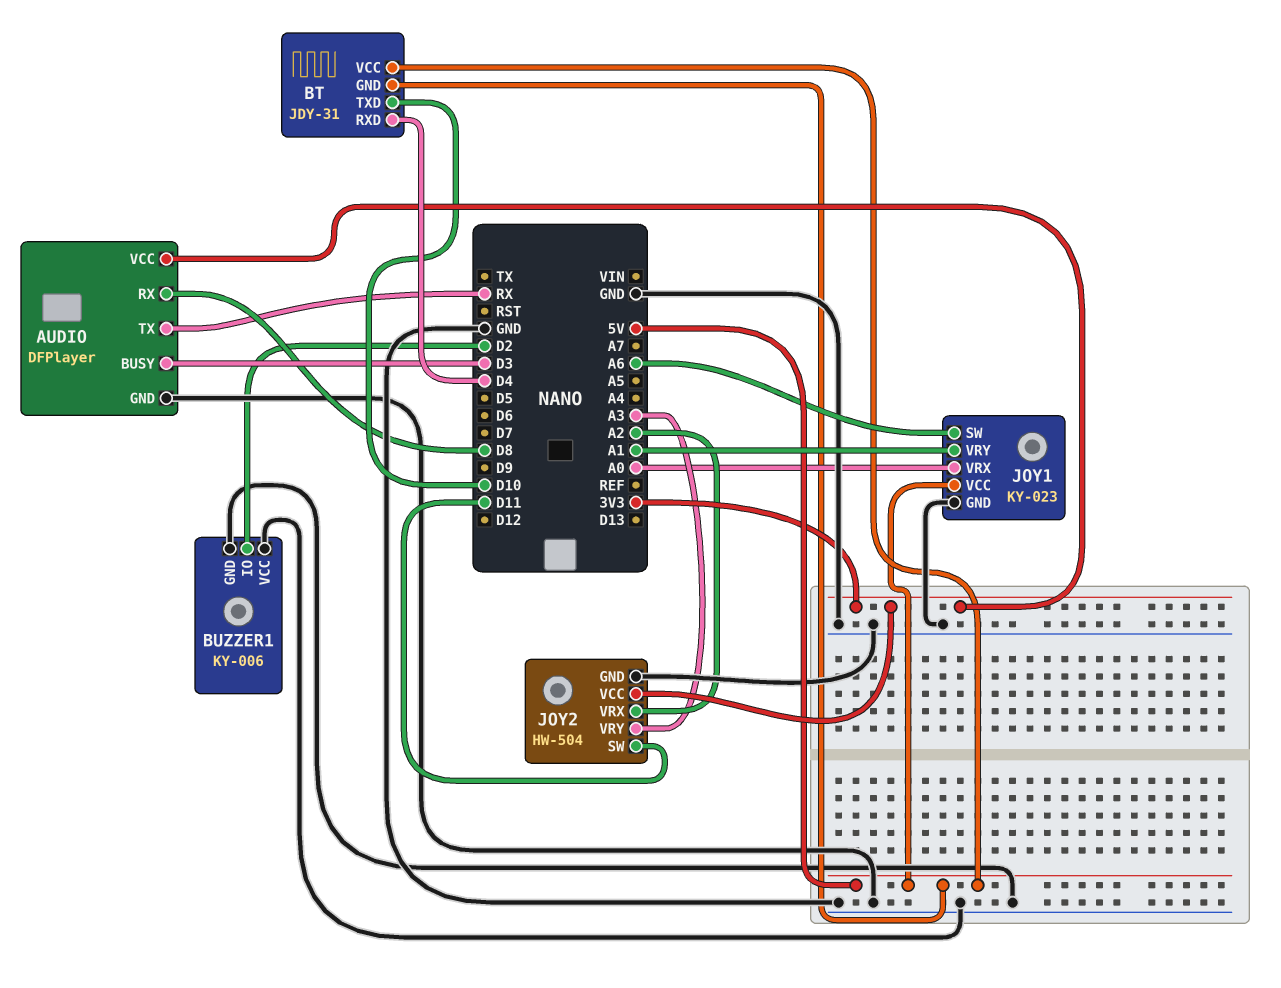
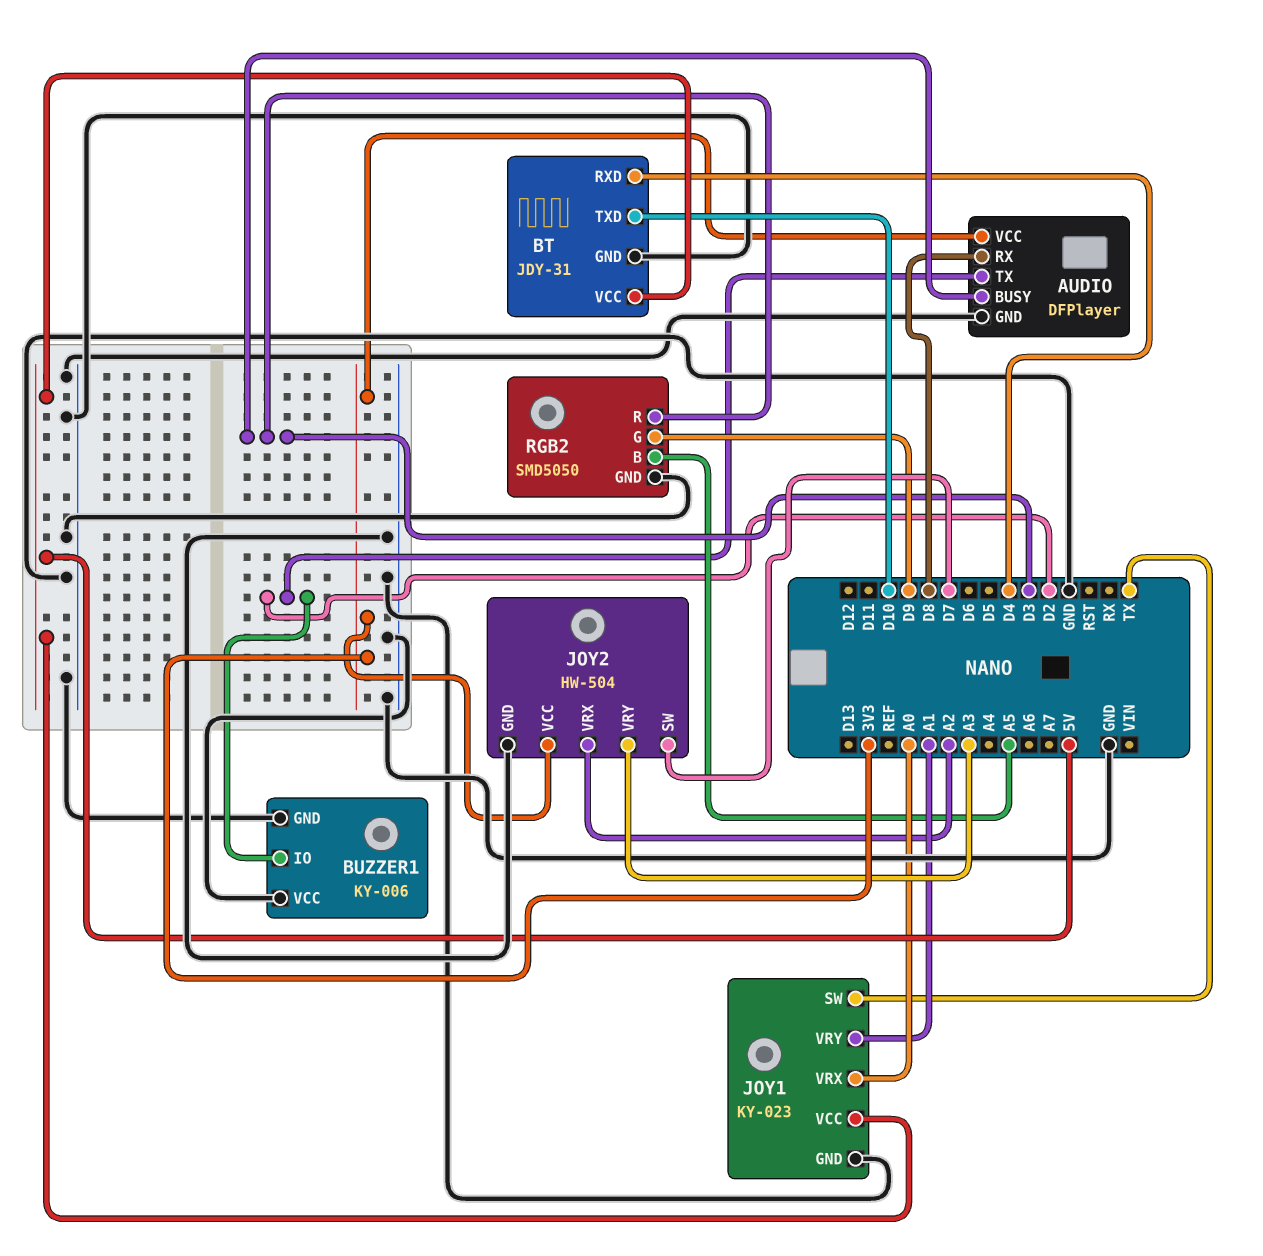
AUDIO pin TX: RX -> D2
BT pin GND: 5V -> GND
JOY1 pin SW: A6 -> TX
JOY2 pin SW: D11 -> D7
RGB2: none -> SMD5050
RGB2 pin B: none -> A5
RGB2 pin G: none -> D9
RGB2 pin GND: none -> GND
RGB2 pin R: none -> D3

